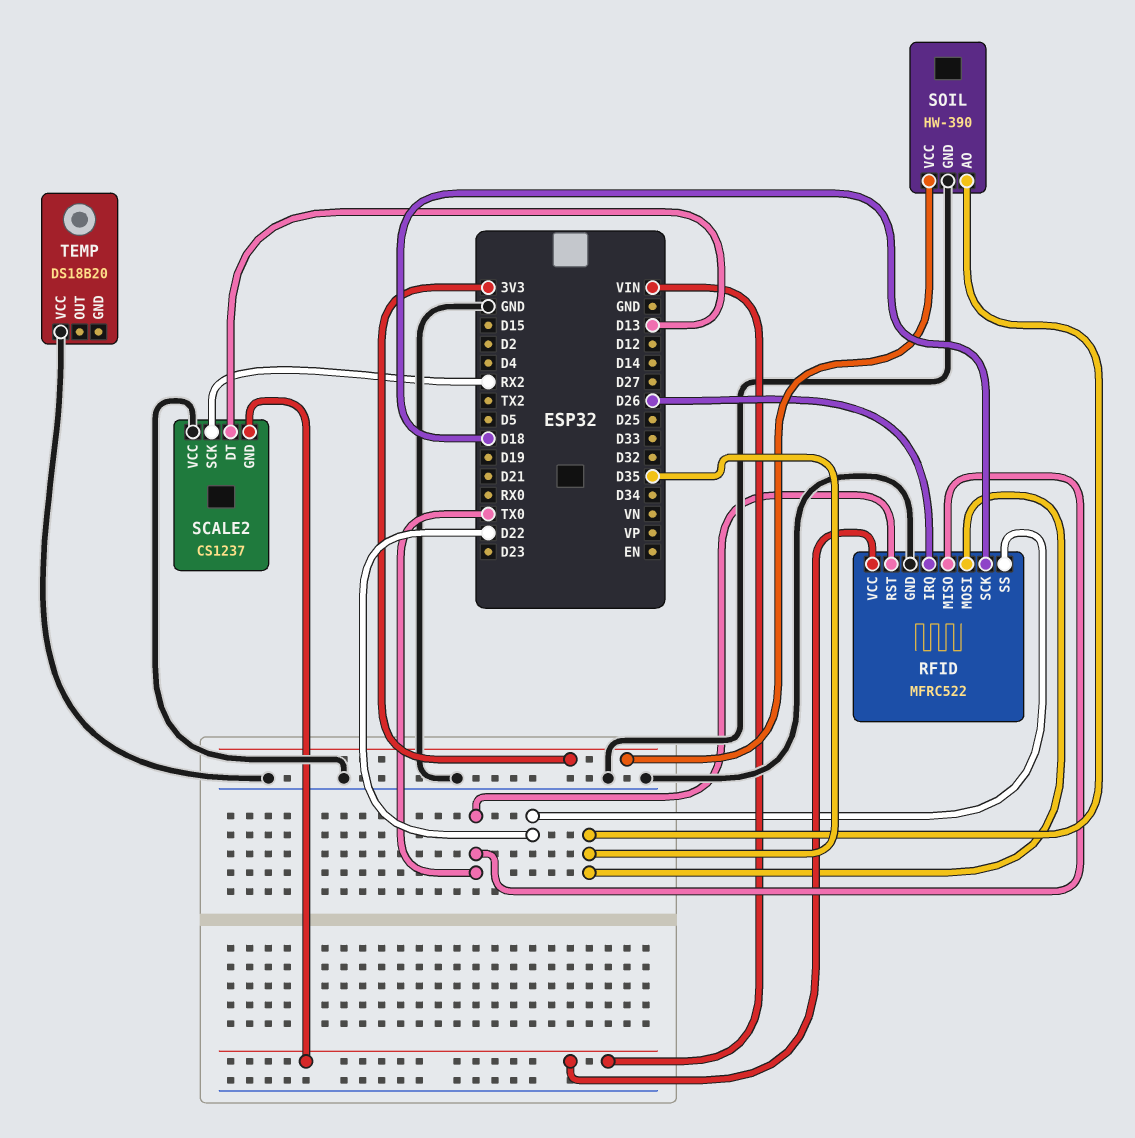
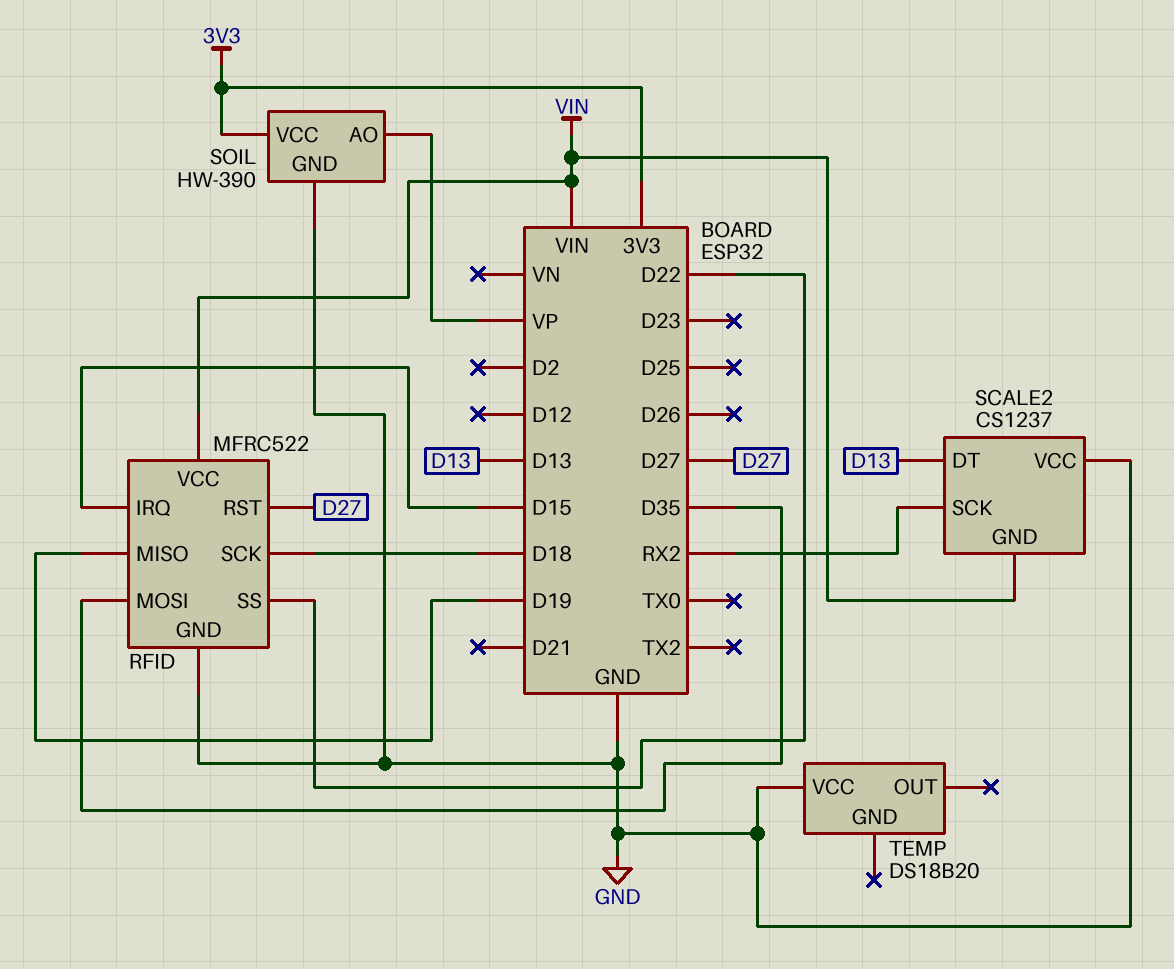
RFID pin IRQ: D26 -> D15
RFID pin MISO: TX0 -> D19
RFID pin RST: TX0 -> D27
SOIL pin AO: D35 -> VP

